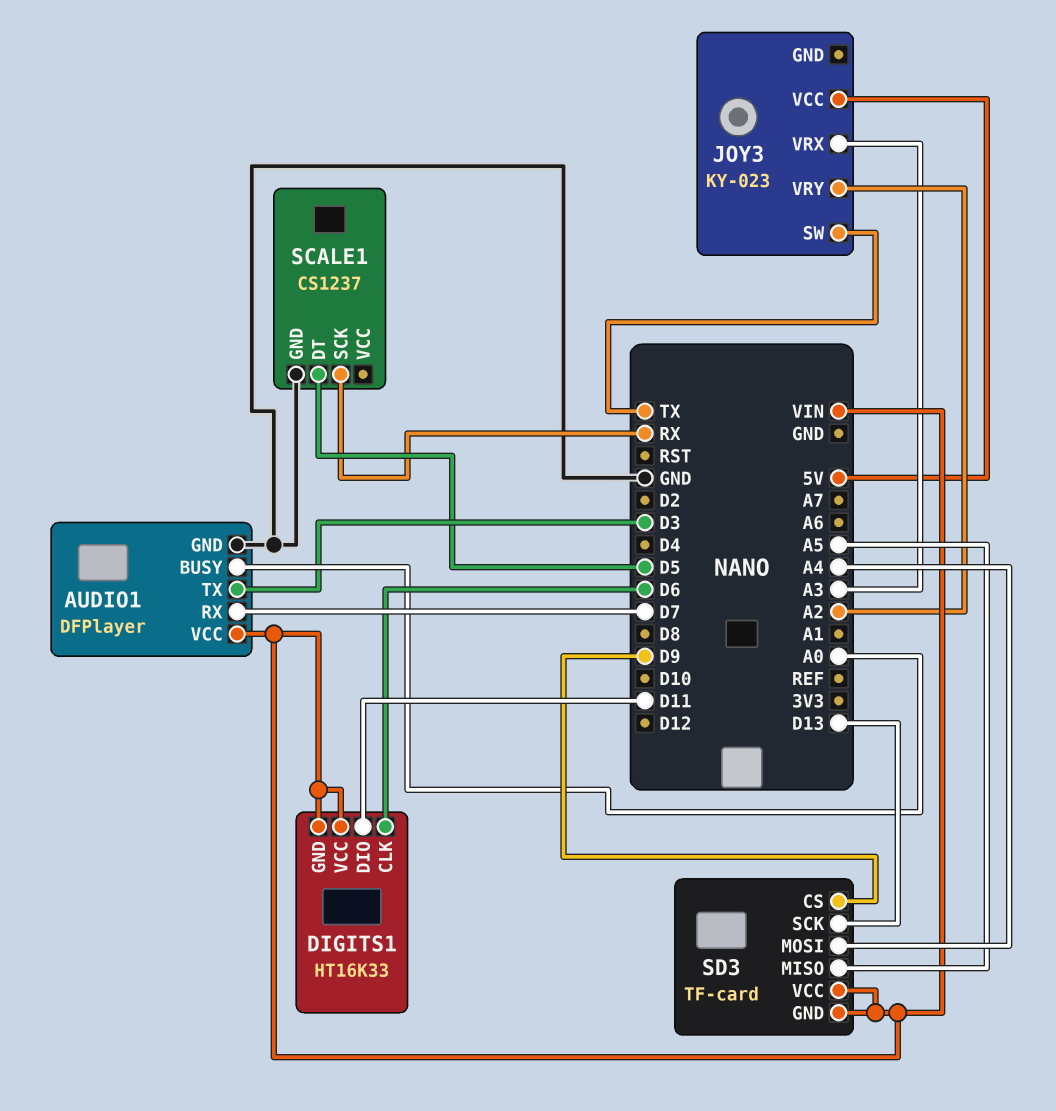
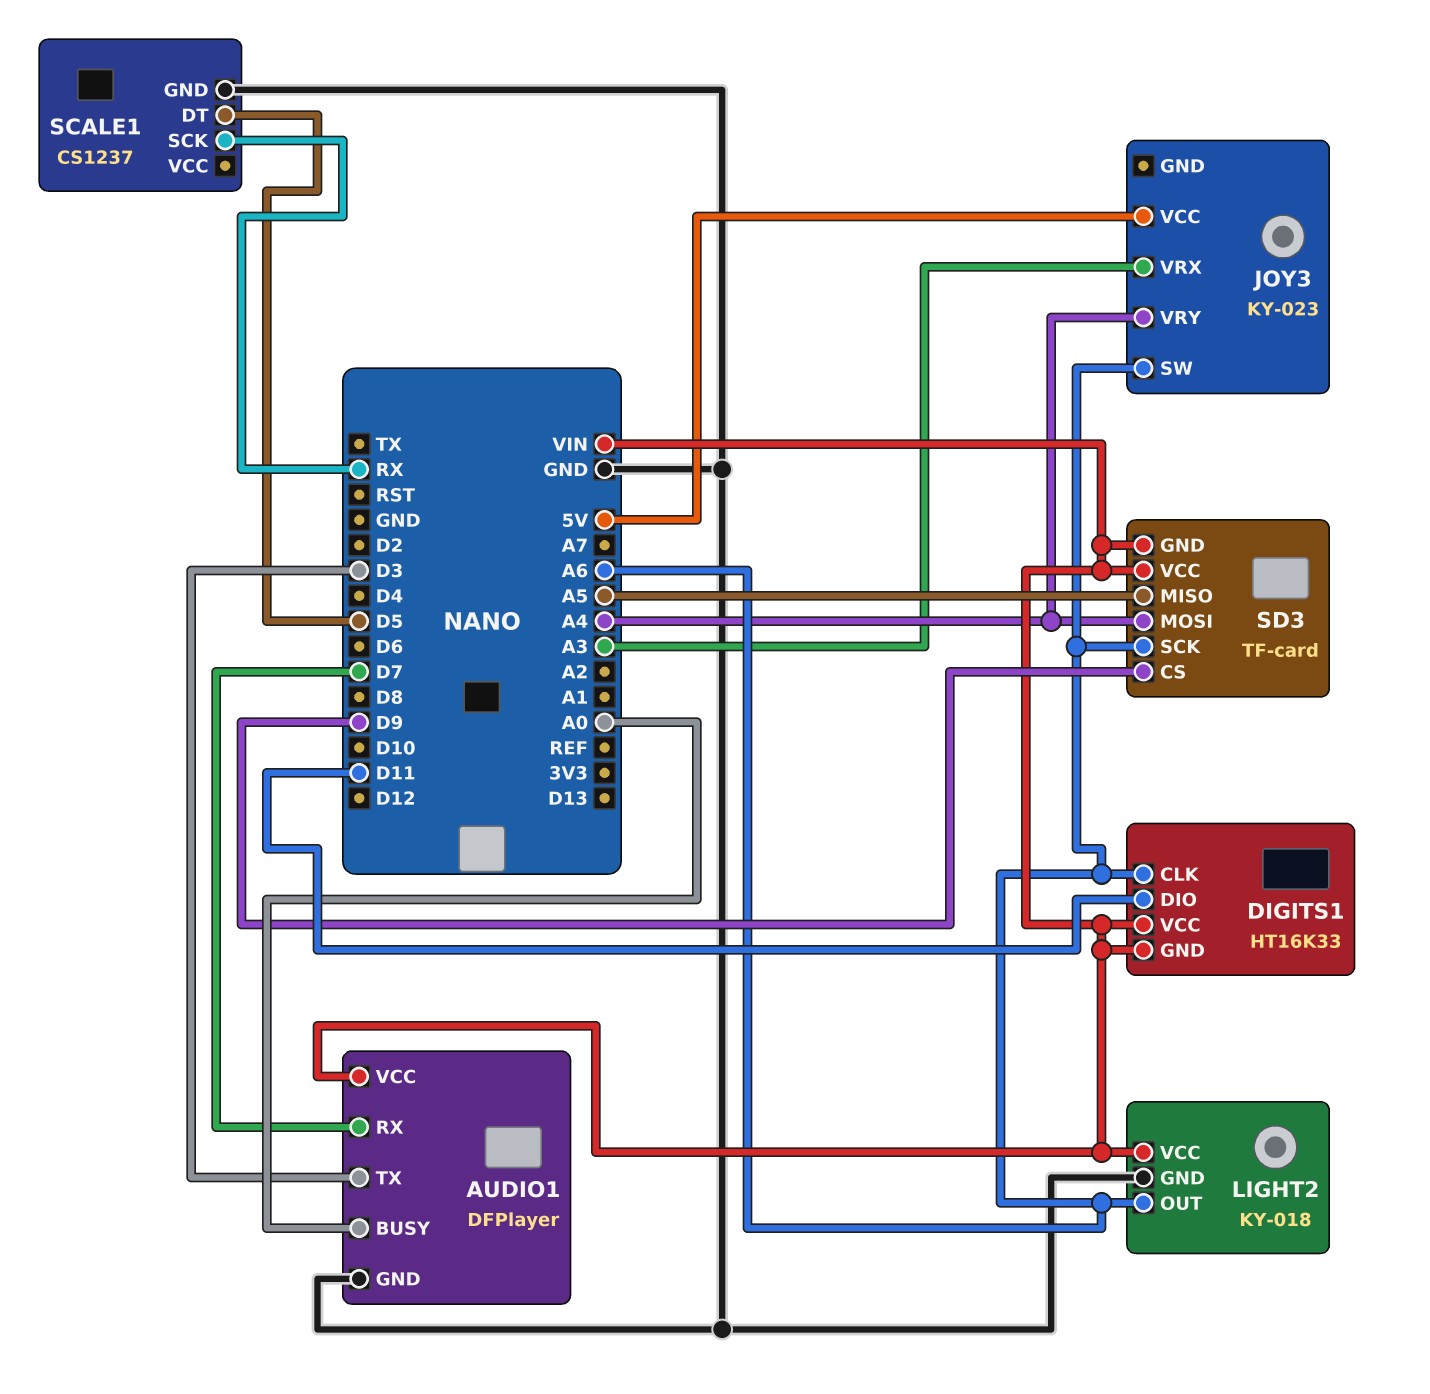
DIGITS1 pin CLK: D6 -> A6
JOY3 pin SW: TX -> A6
JOY3 pin VRY: A2 -> A4
LIGHT2: none -> KY-018
LIGHT2 pin GND: none -> GND
LIGHT2 pin OUT: none -> A6
LIGHT2 pin VCC: none -> VIN
SD3 pin SCK: D13 -> A6

